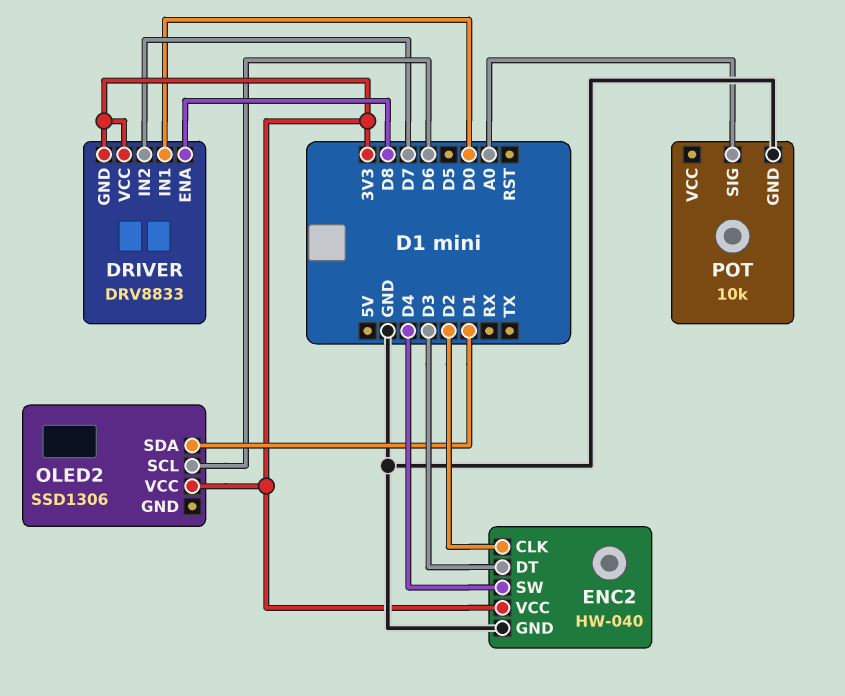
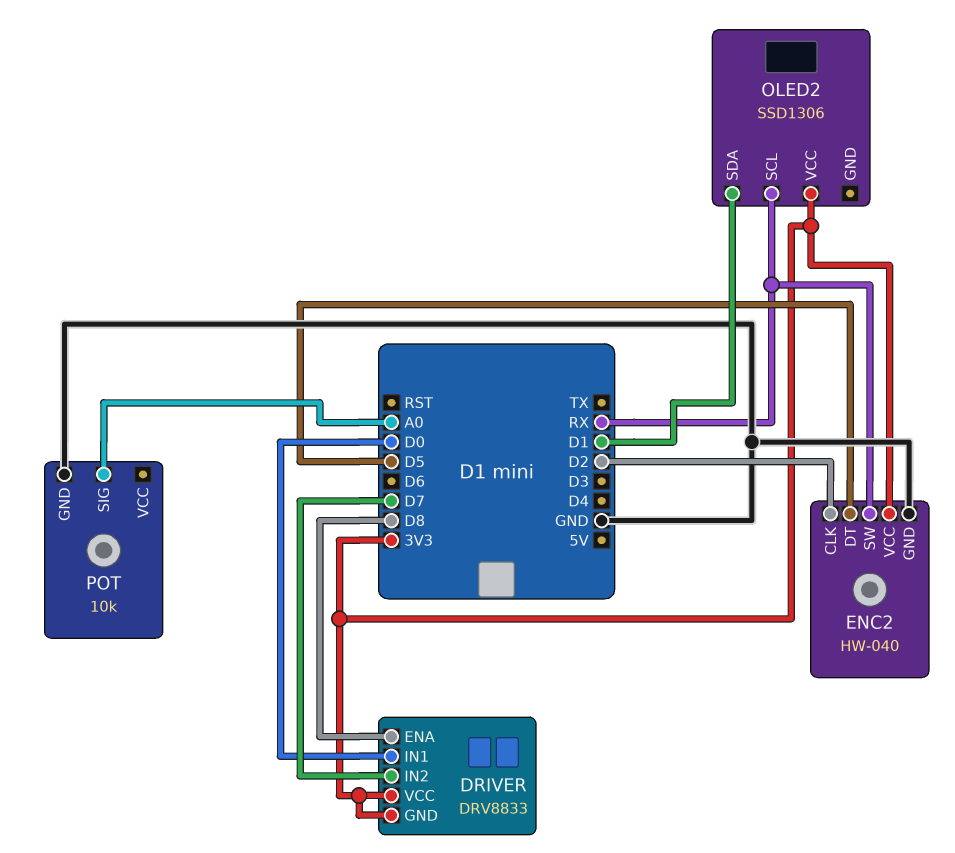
ENC2 pin DT: D3 -> D5
ENC2 pin SW: D4 -> RX
OLED2 pin SCL: D6 -> RX

